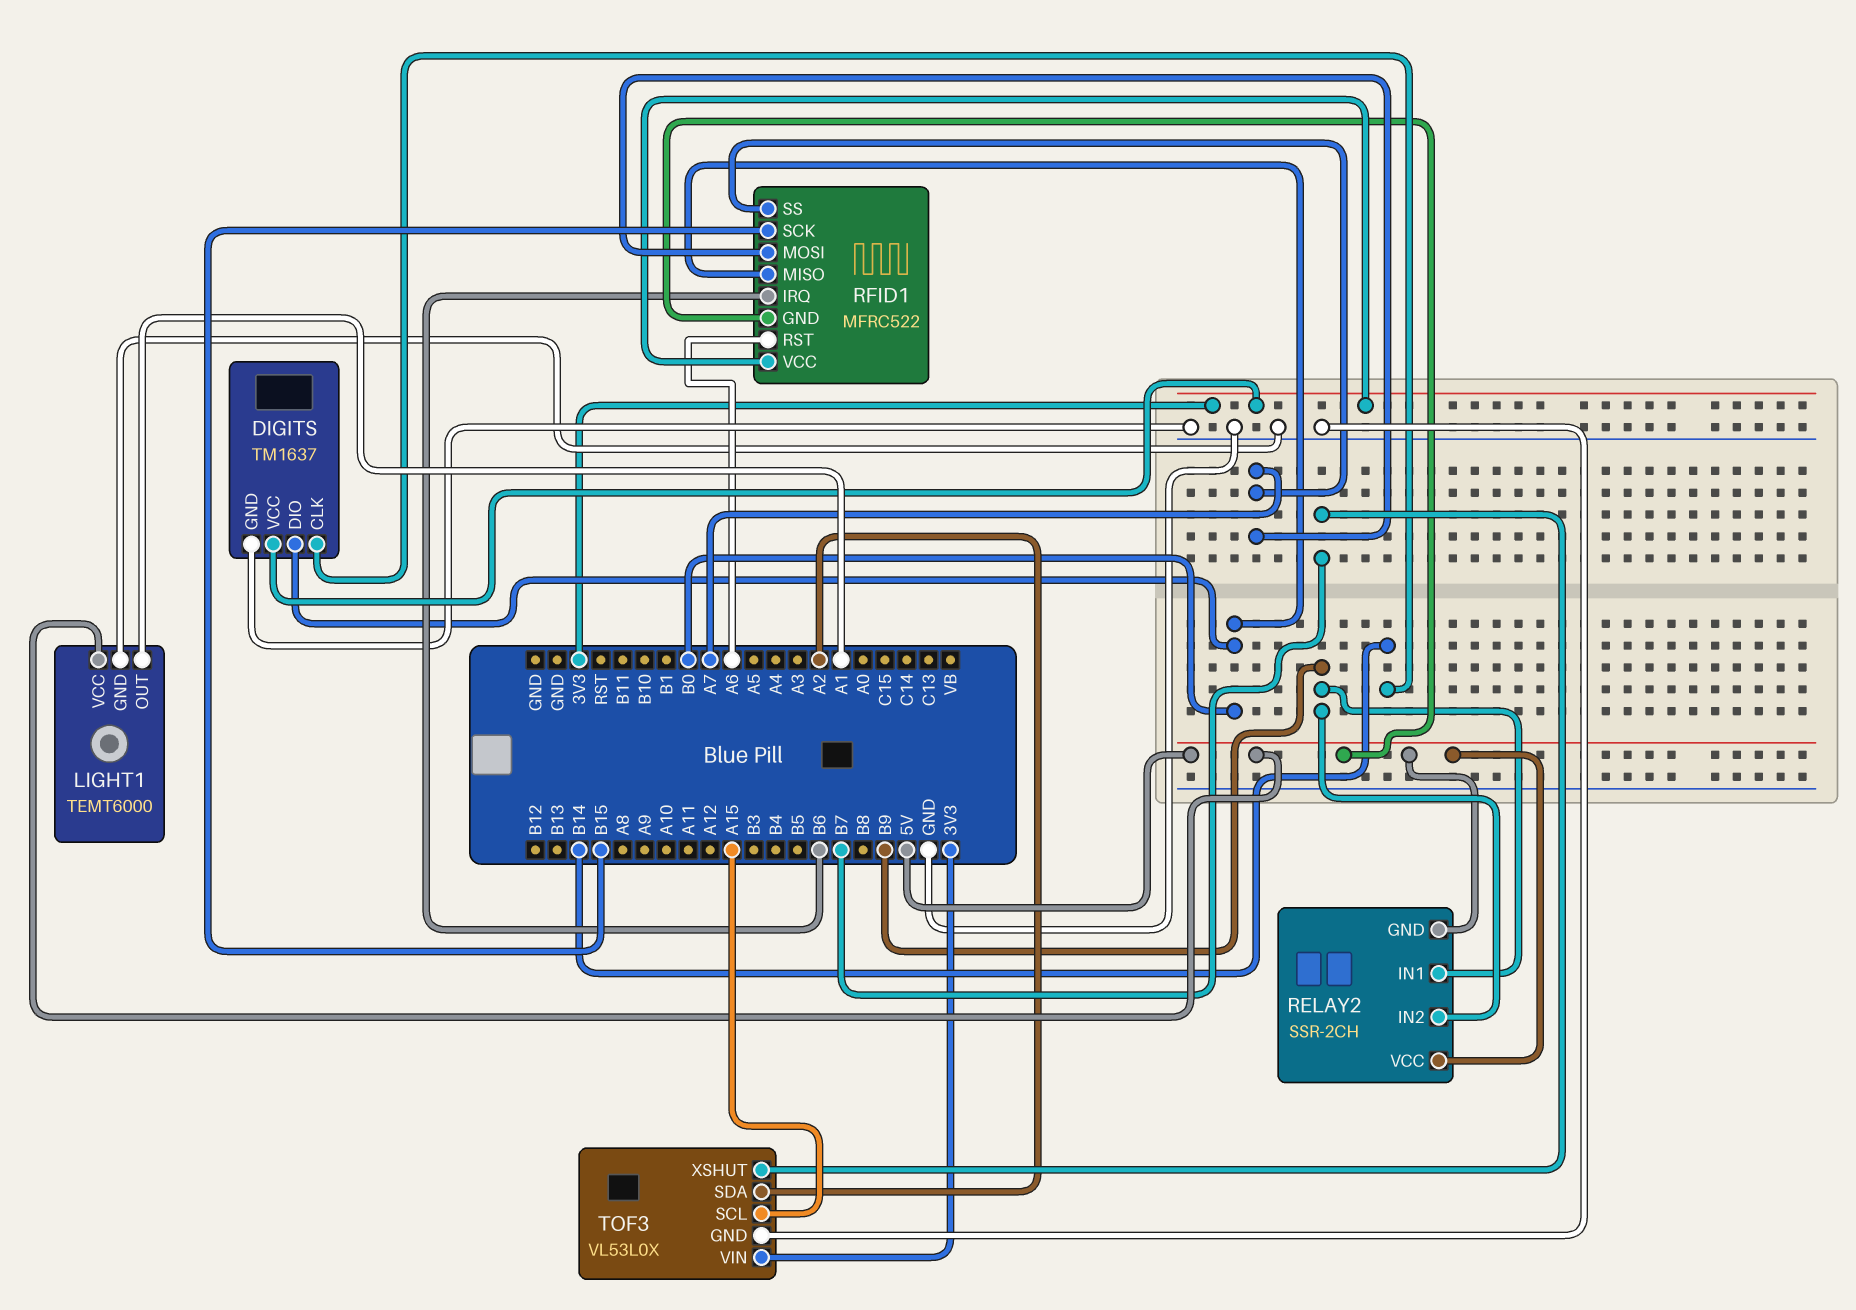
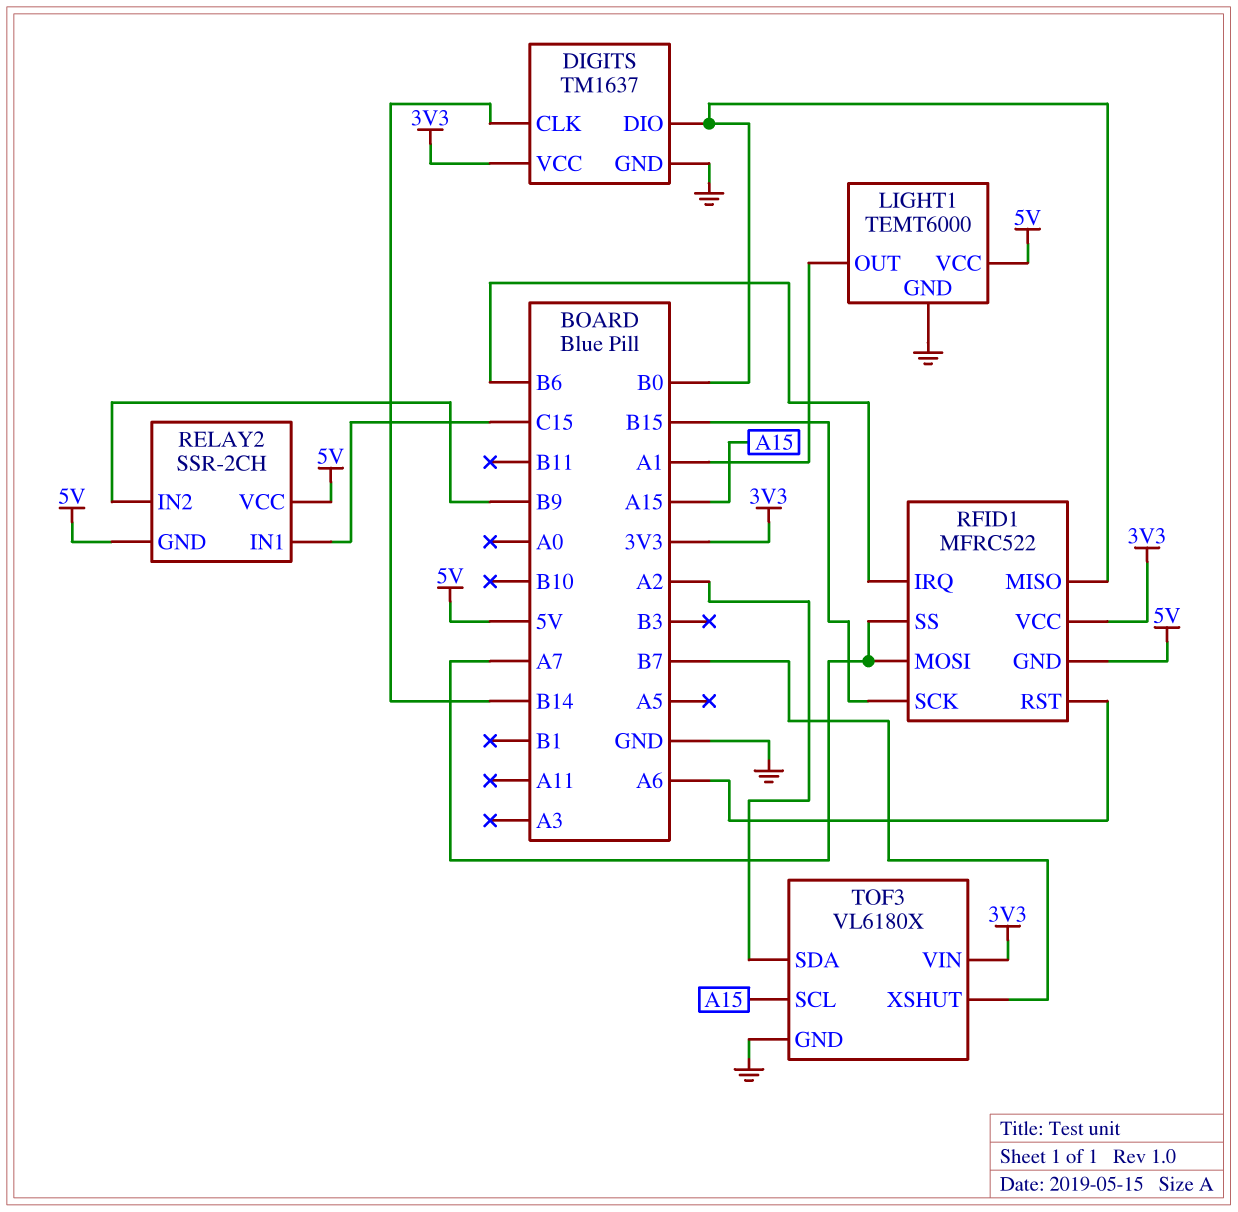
RELAY2 pin IN1: B9 -> C15
TOF3: VL53L0X -> VL6180X

